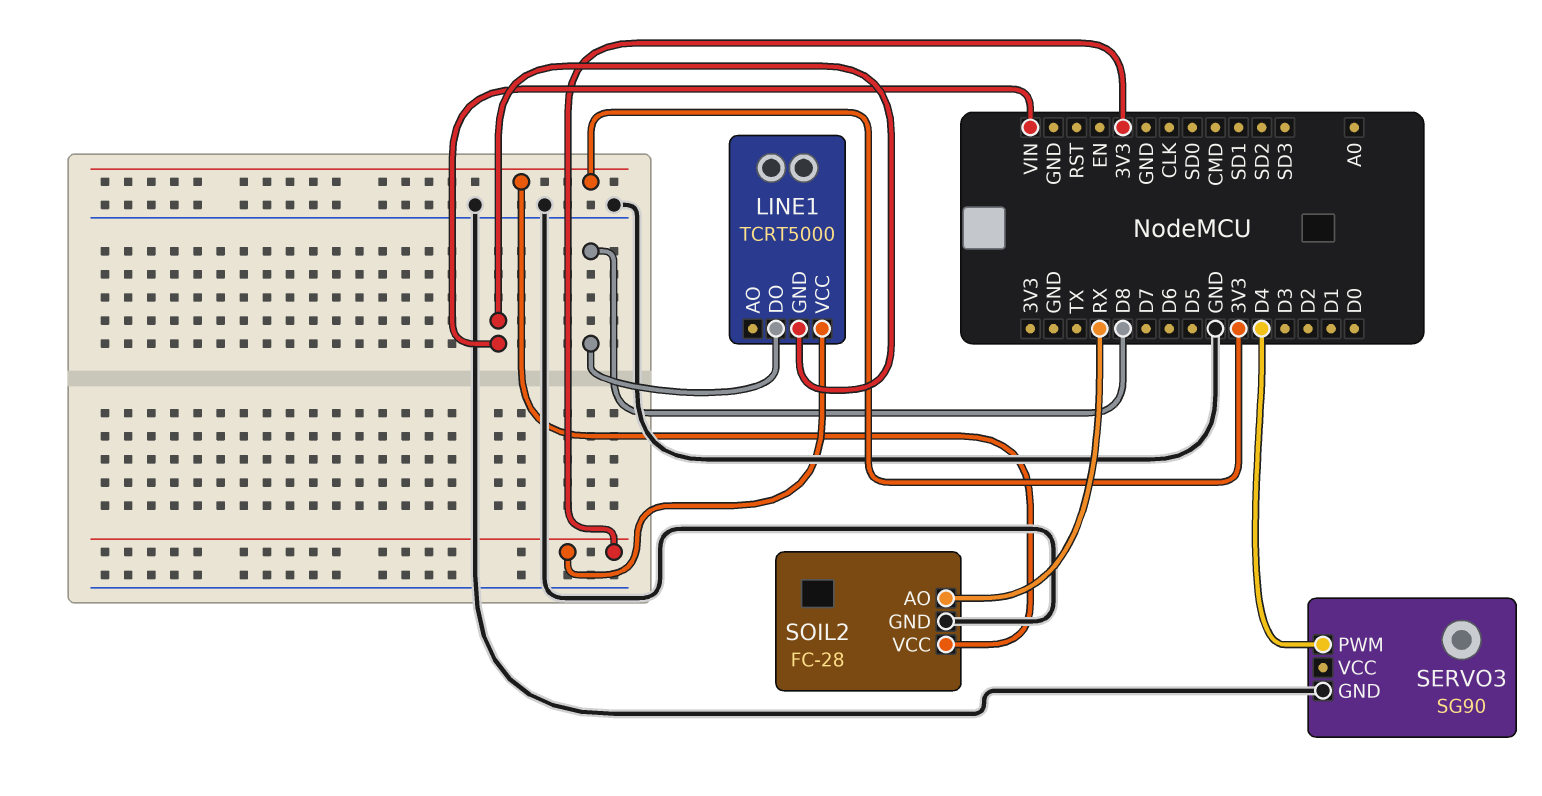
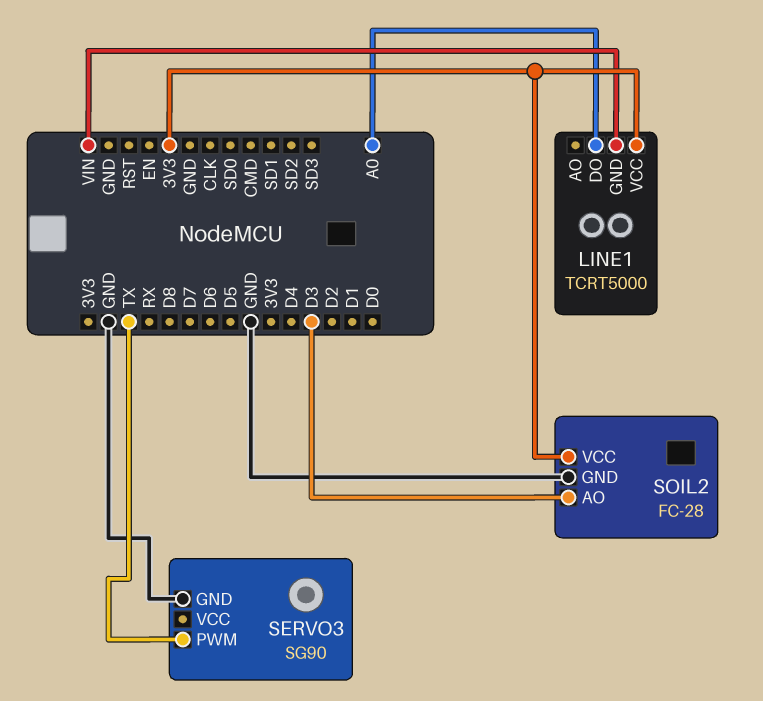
LINE1 pin DO: D8 -> A0
SERVO3 pin PWM: D4 -> TX
SOIL2 pin AO: RX -> D3

